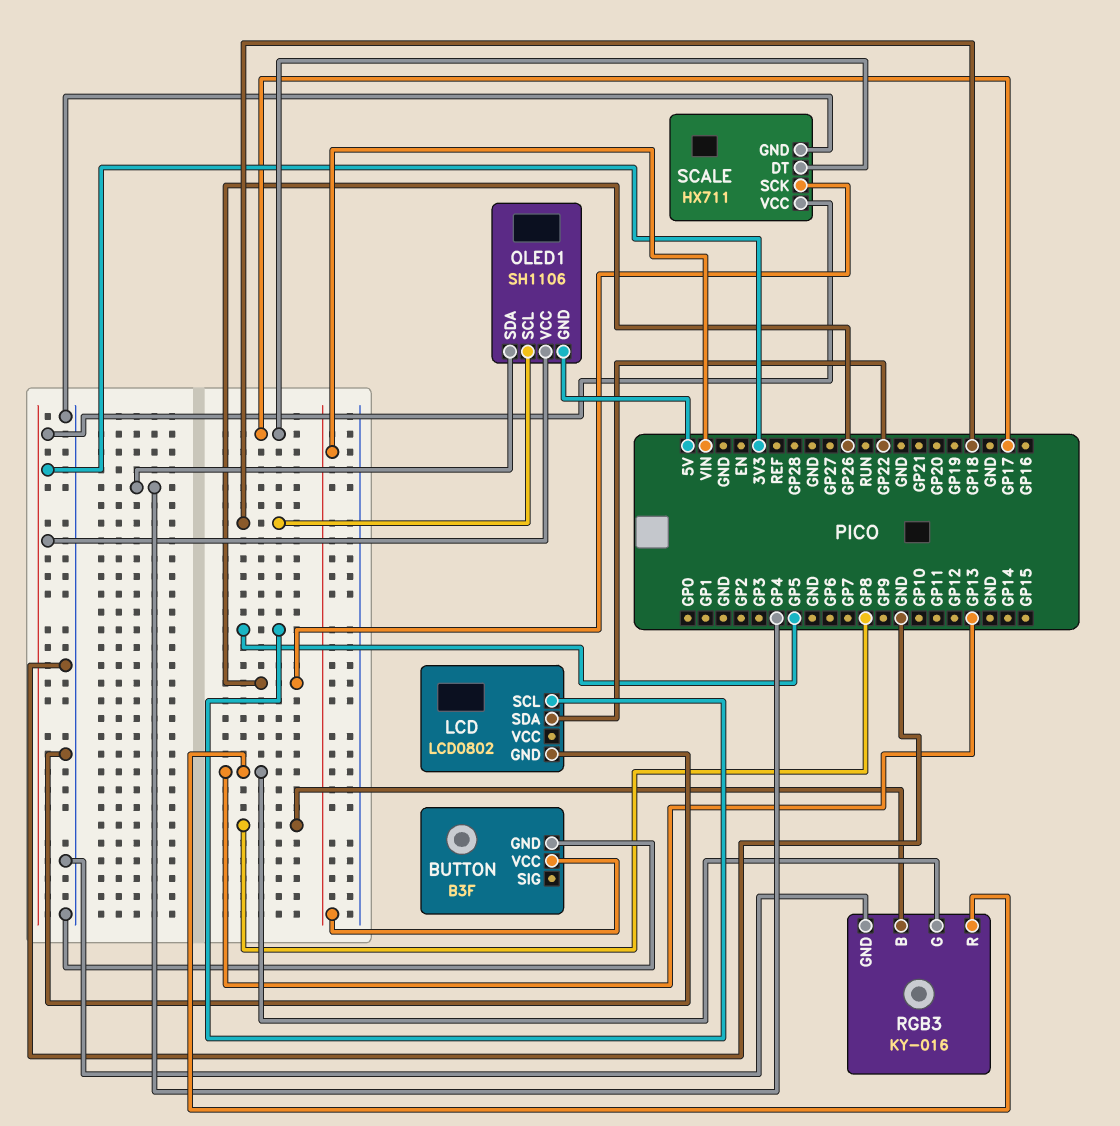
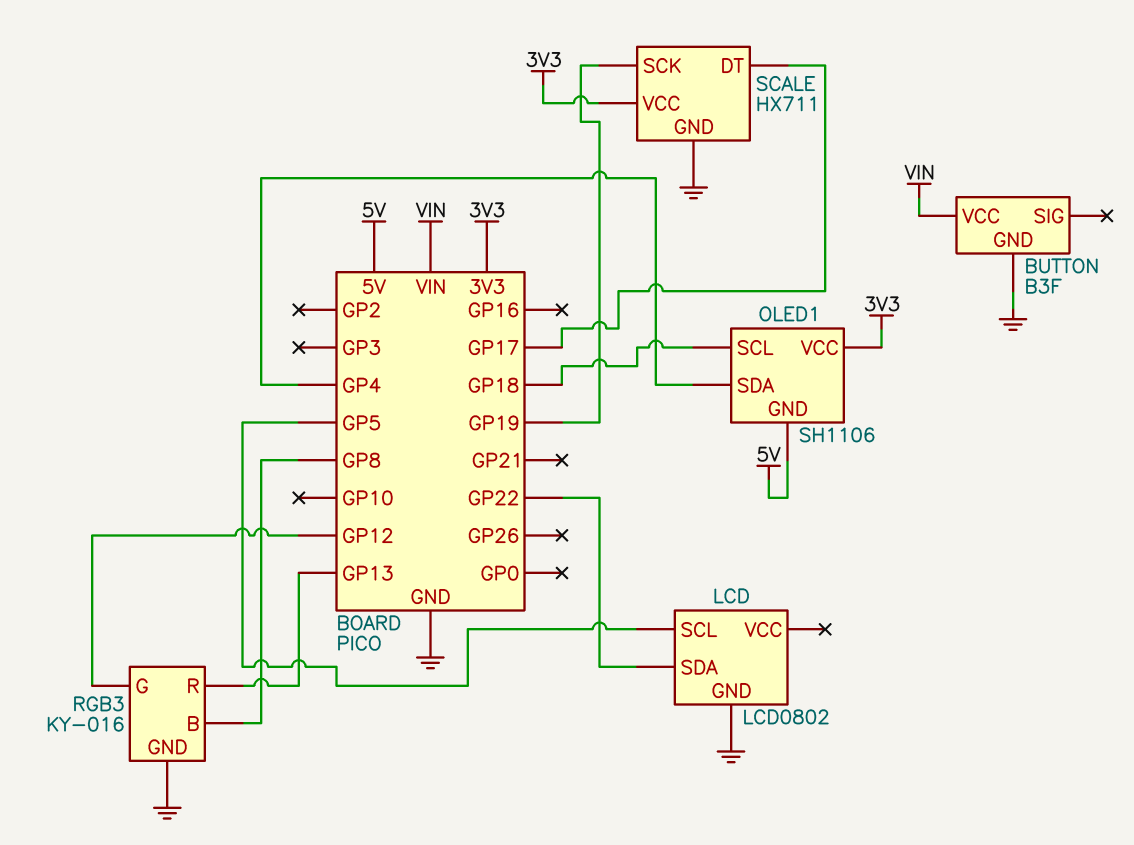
RGB3 pin G: GP13 -> GP12
SCALE pin SCK: GP26 -> GP19

